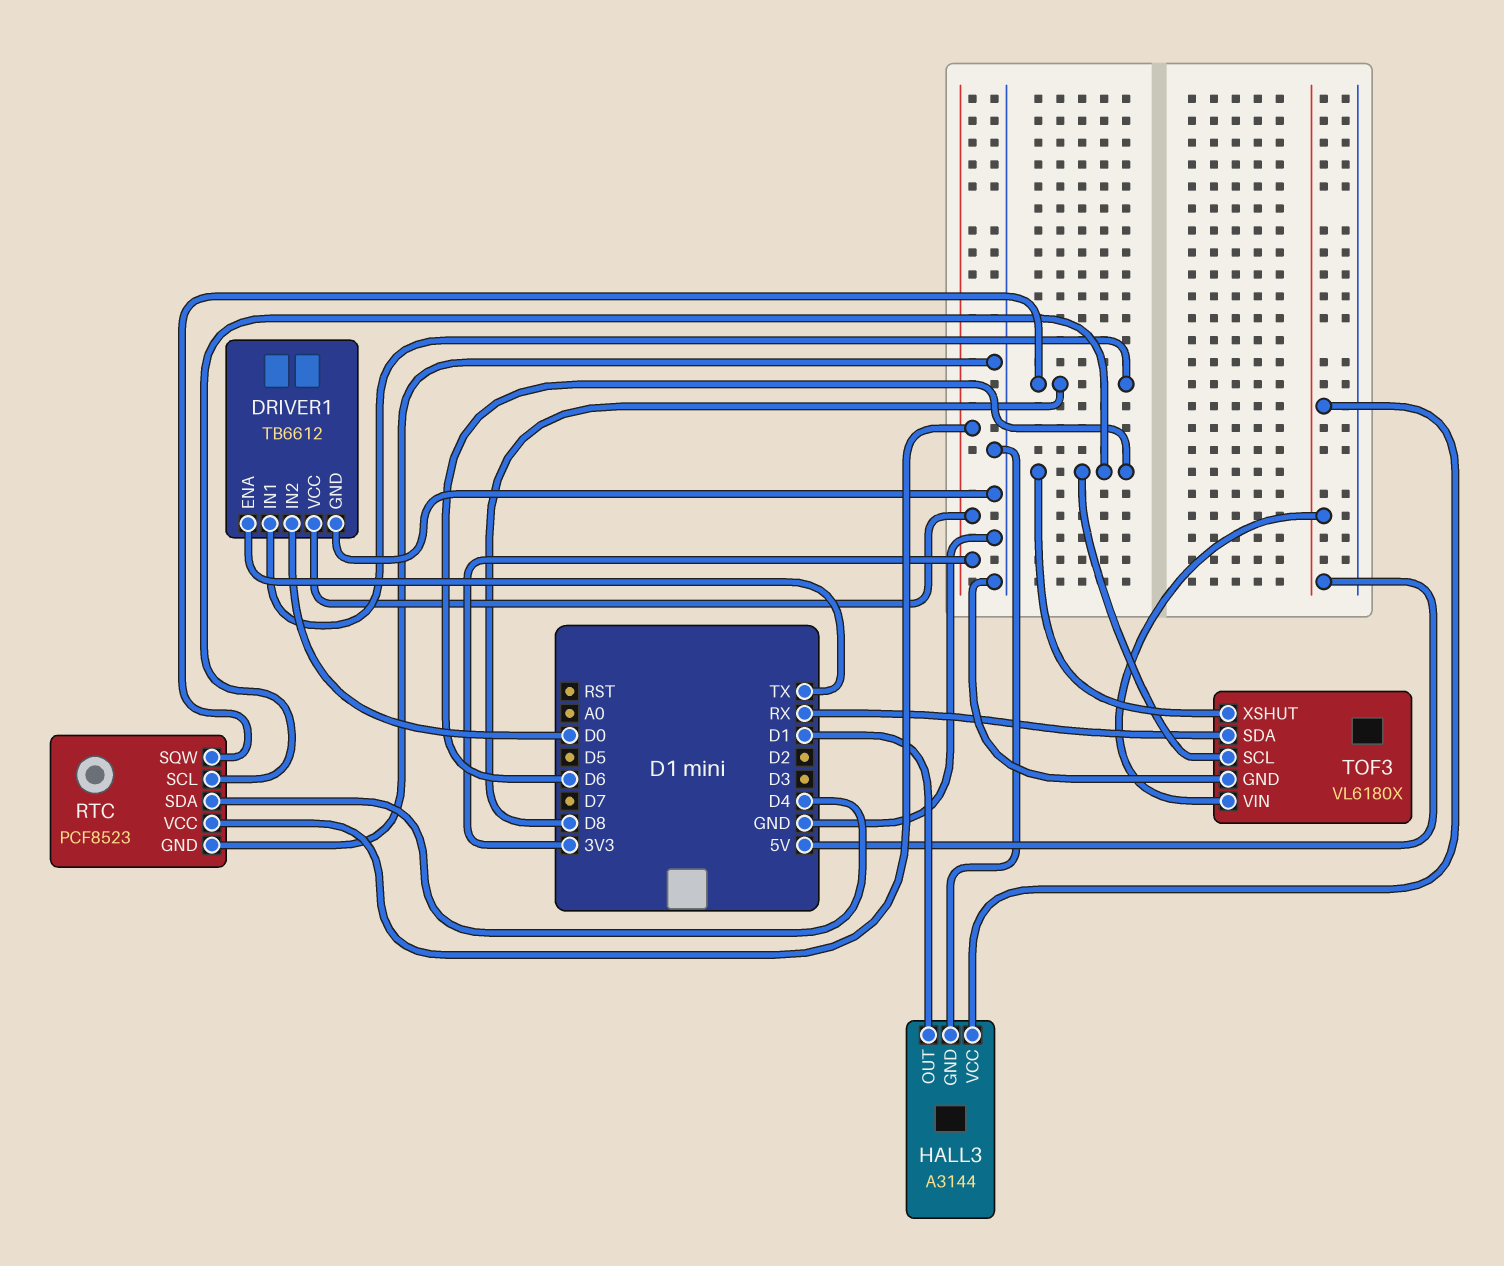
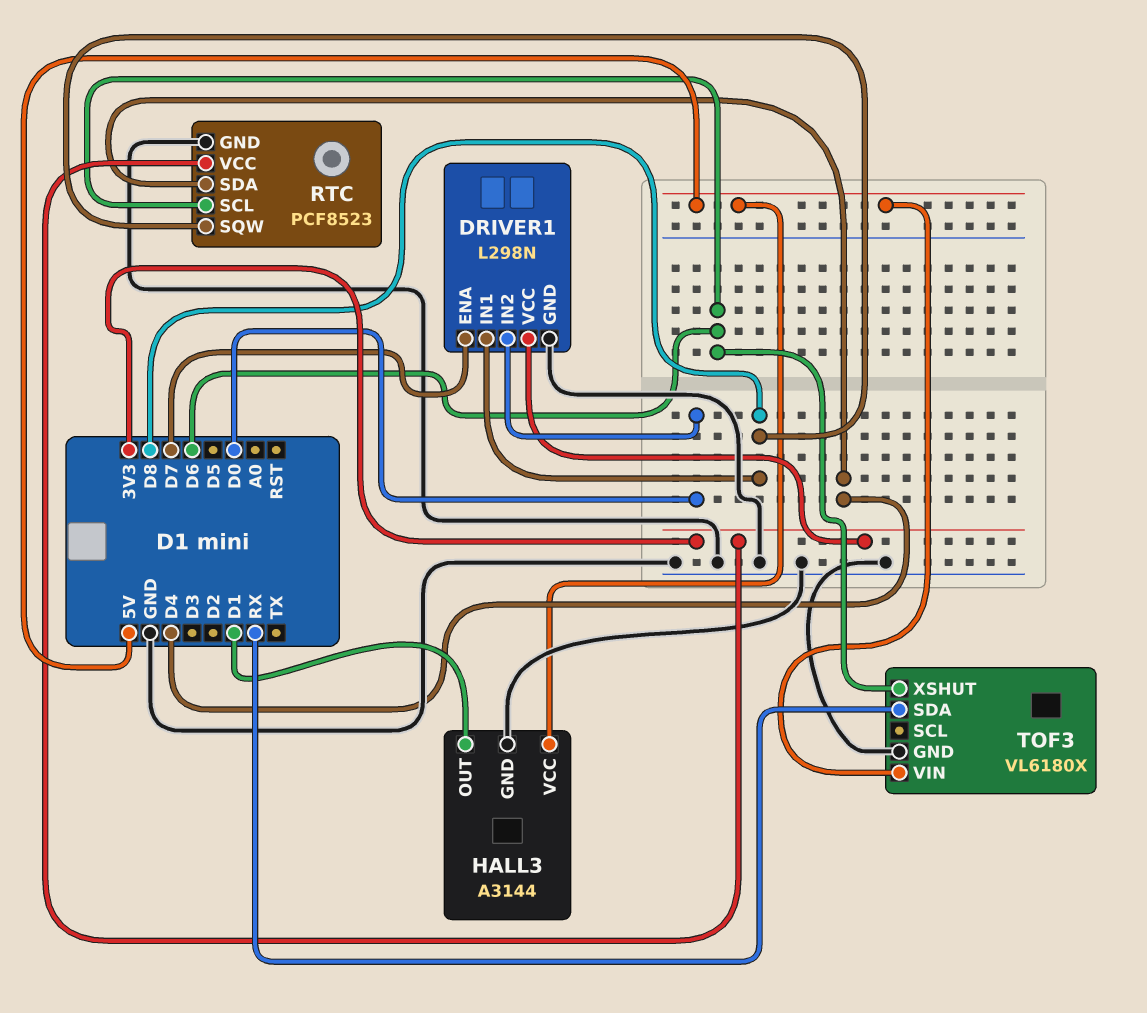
DRIVER1: TB6612 -> L298N
DRIVER1 pin ENA: TX -> D7
TOF3 pin SCL: D6 -> none

